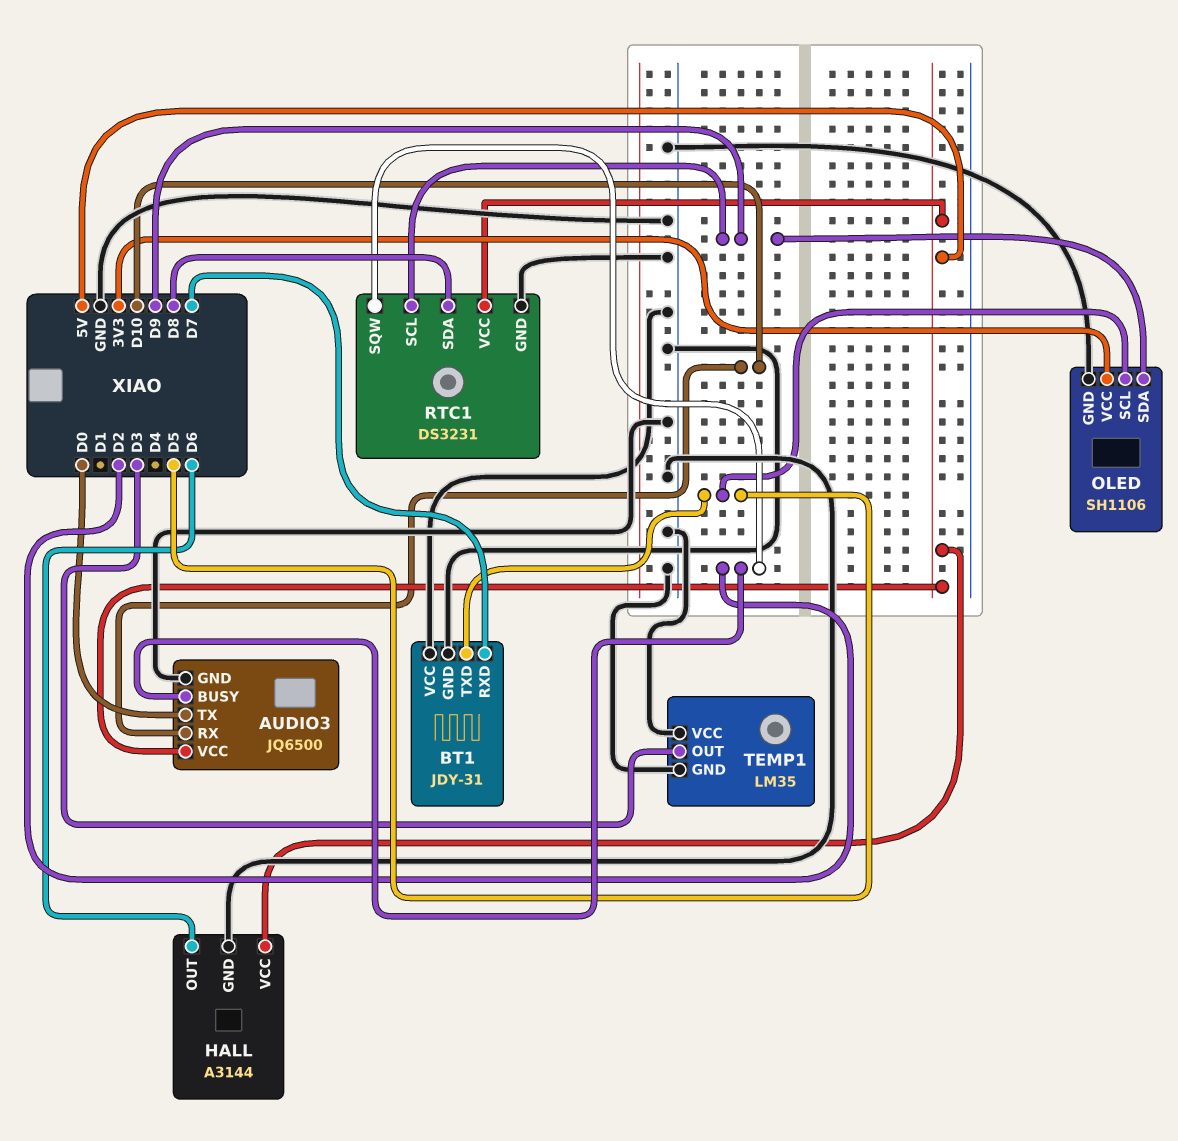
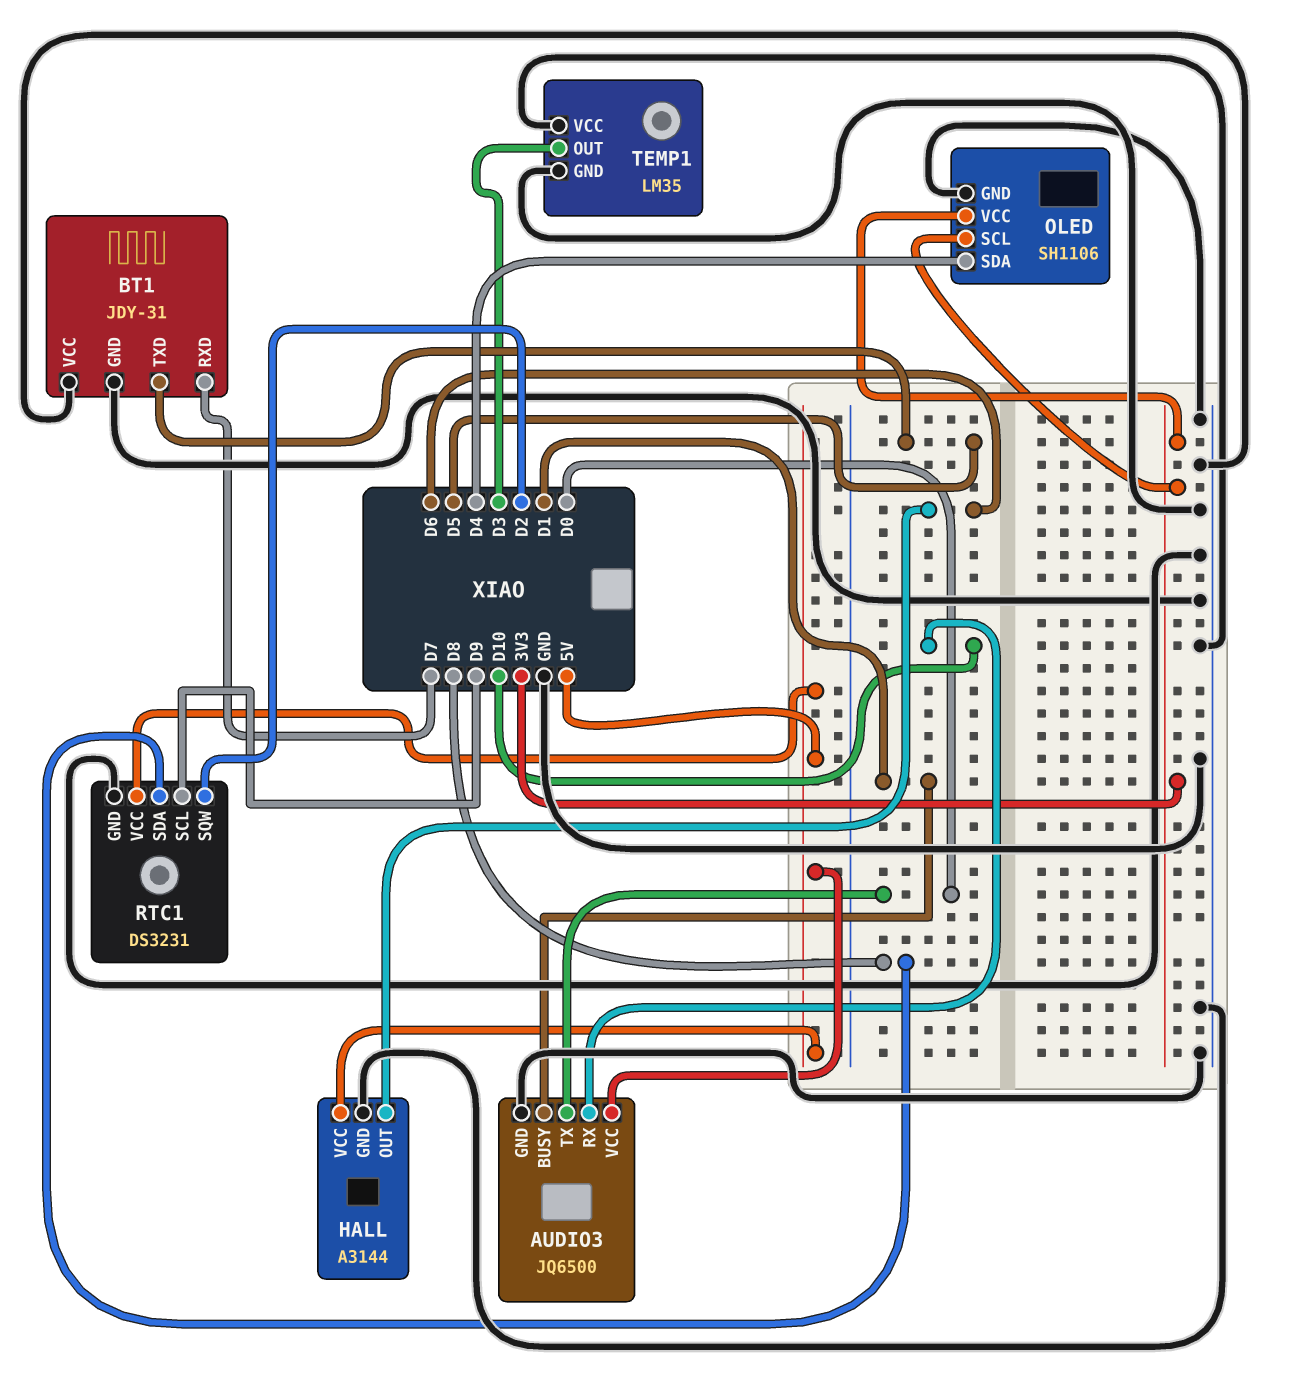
AUDIO3 pin BUSY: D2 -> D1
OLED pin SCL: D5 -> 3V3
OLED pin SDA: D9 -> D4

